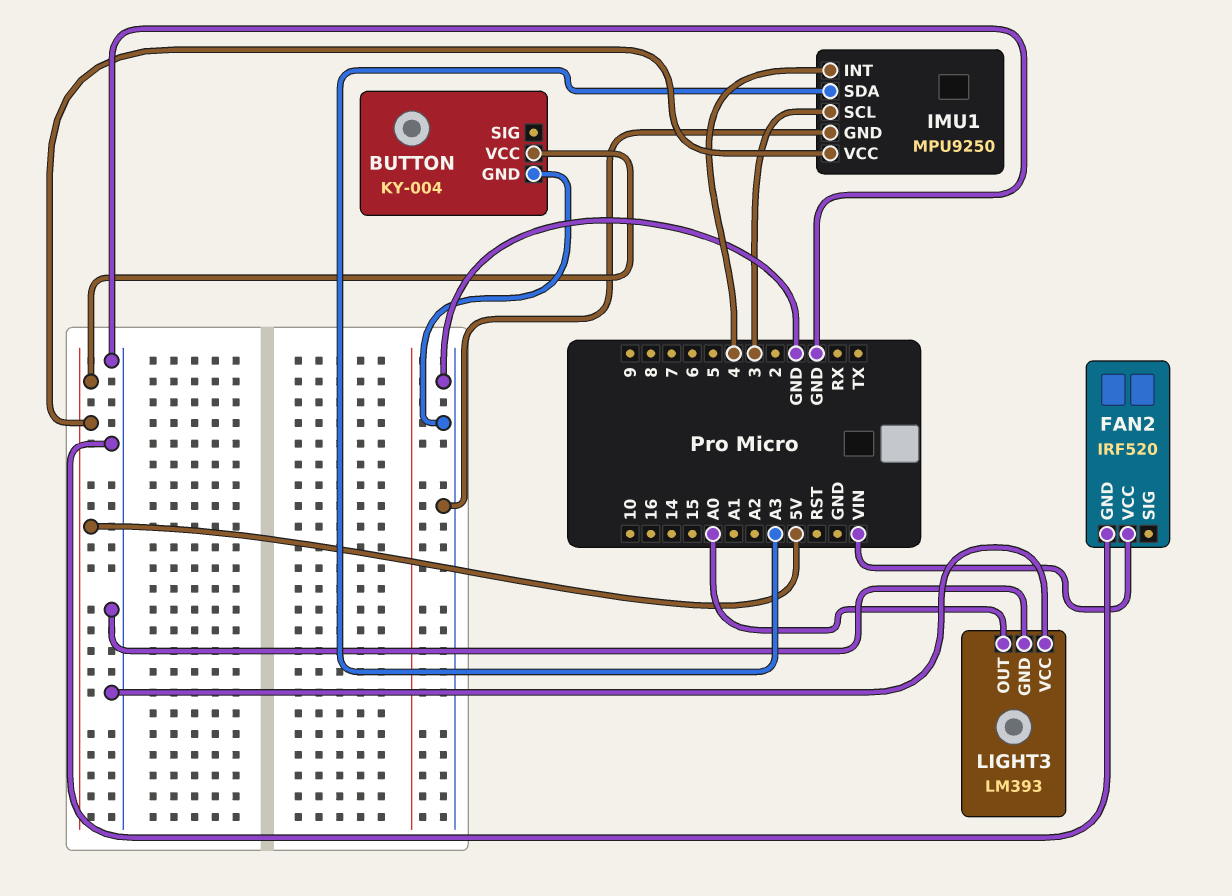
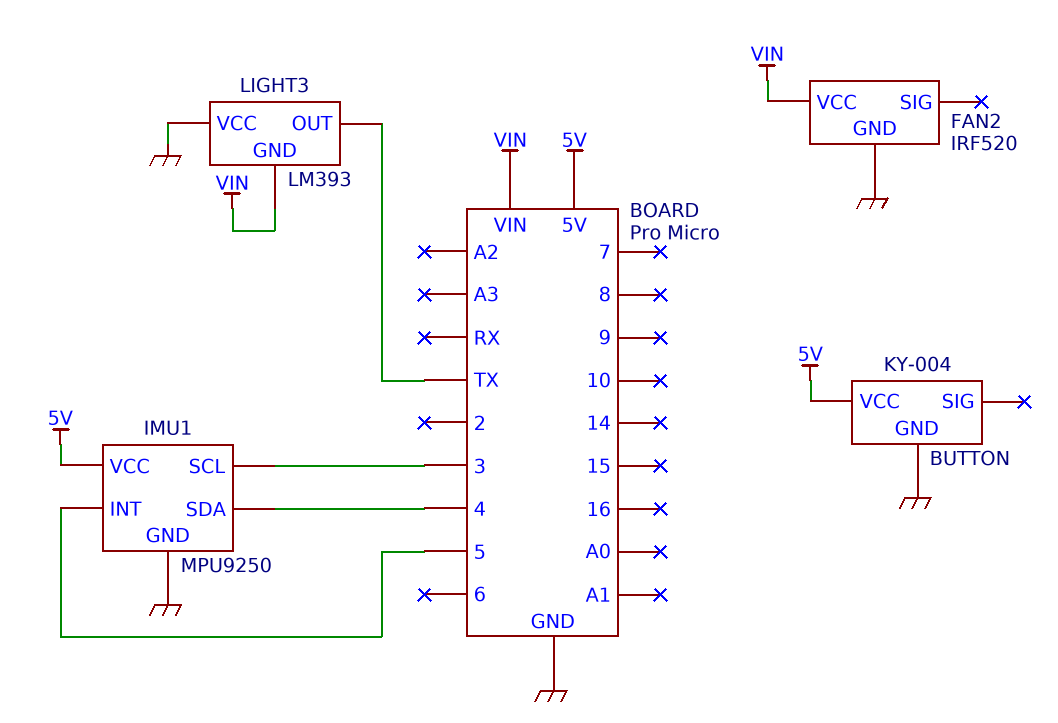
IMU1 pin INT: 4 -> 5
IMU1 pin SDA: A3 -> 4
LIGHT3 pin GND: GND -> VIN
LIGHT3 pin OUT: A0 -> TX

